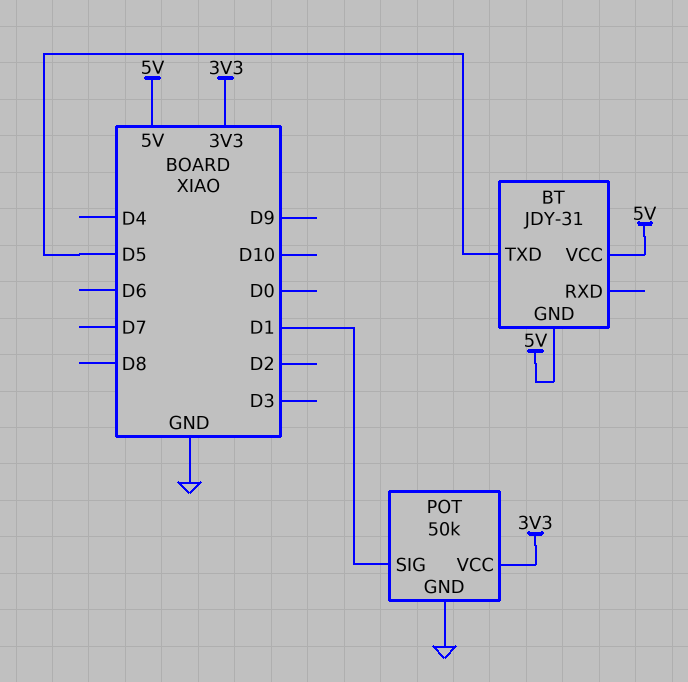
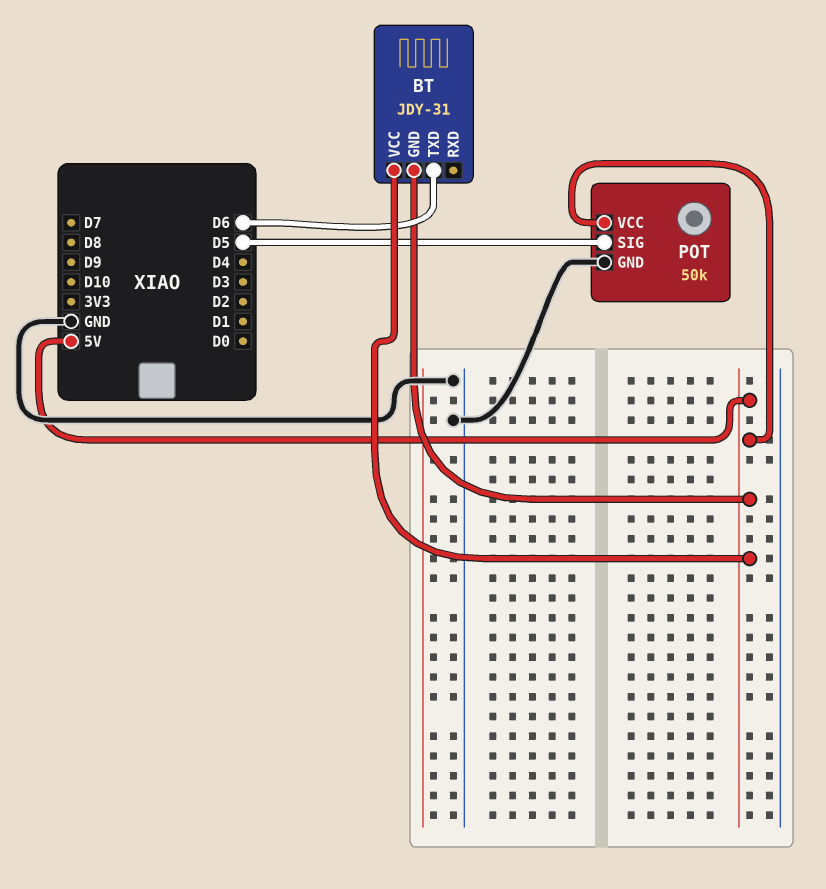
BT pin TXD: D5 -> D6
POT pin SIG: D1 -> D5
POT pin VCC: 3V3 -> 5V

